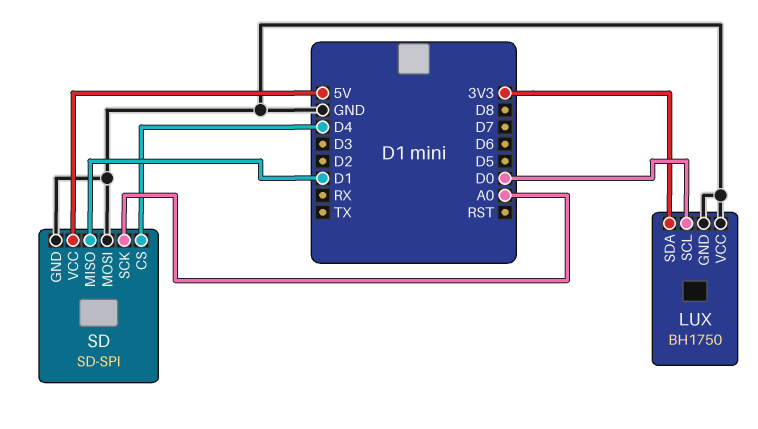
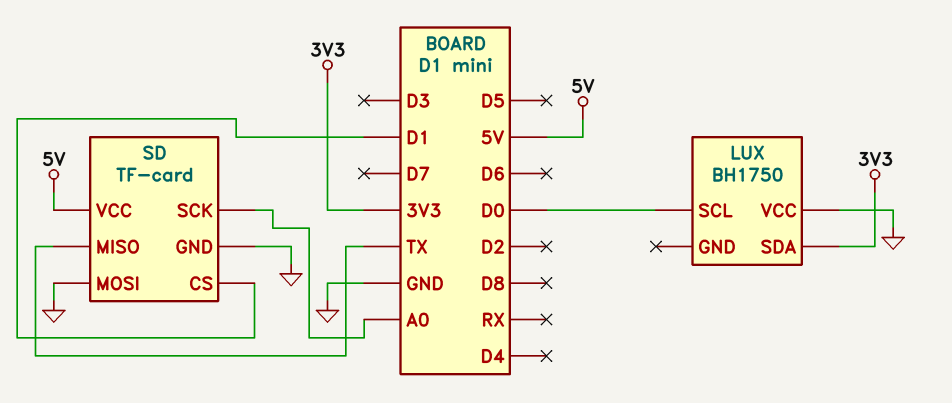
LUX pin GND: GND -> none
SD: SD-SPI -> TF-card
SD pin CS: D4 -> D1
SD pin MISO: D1 -> TX

